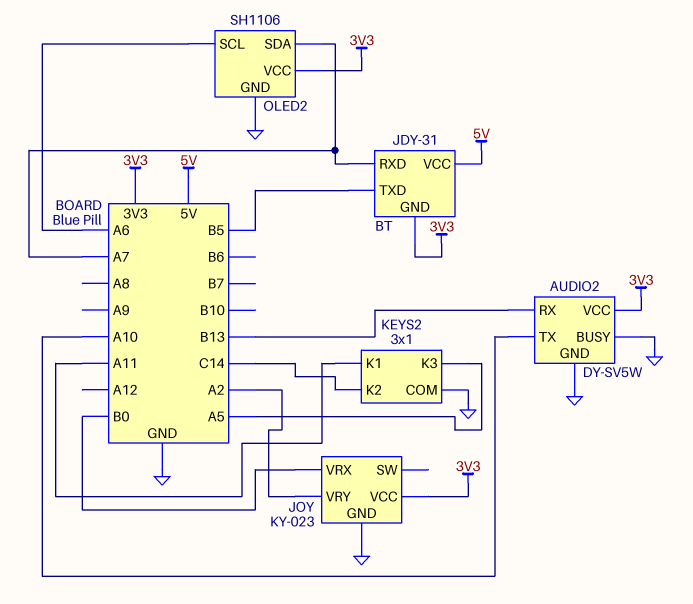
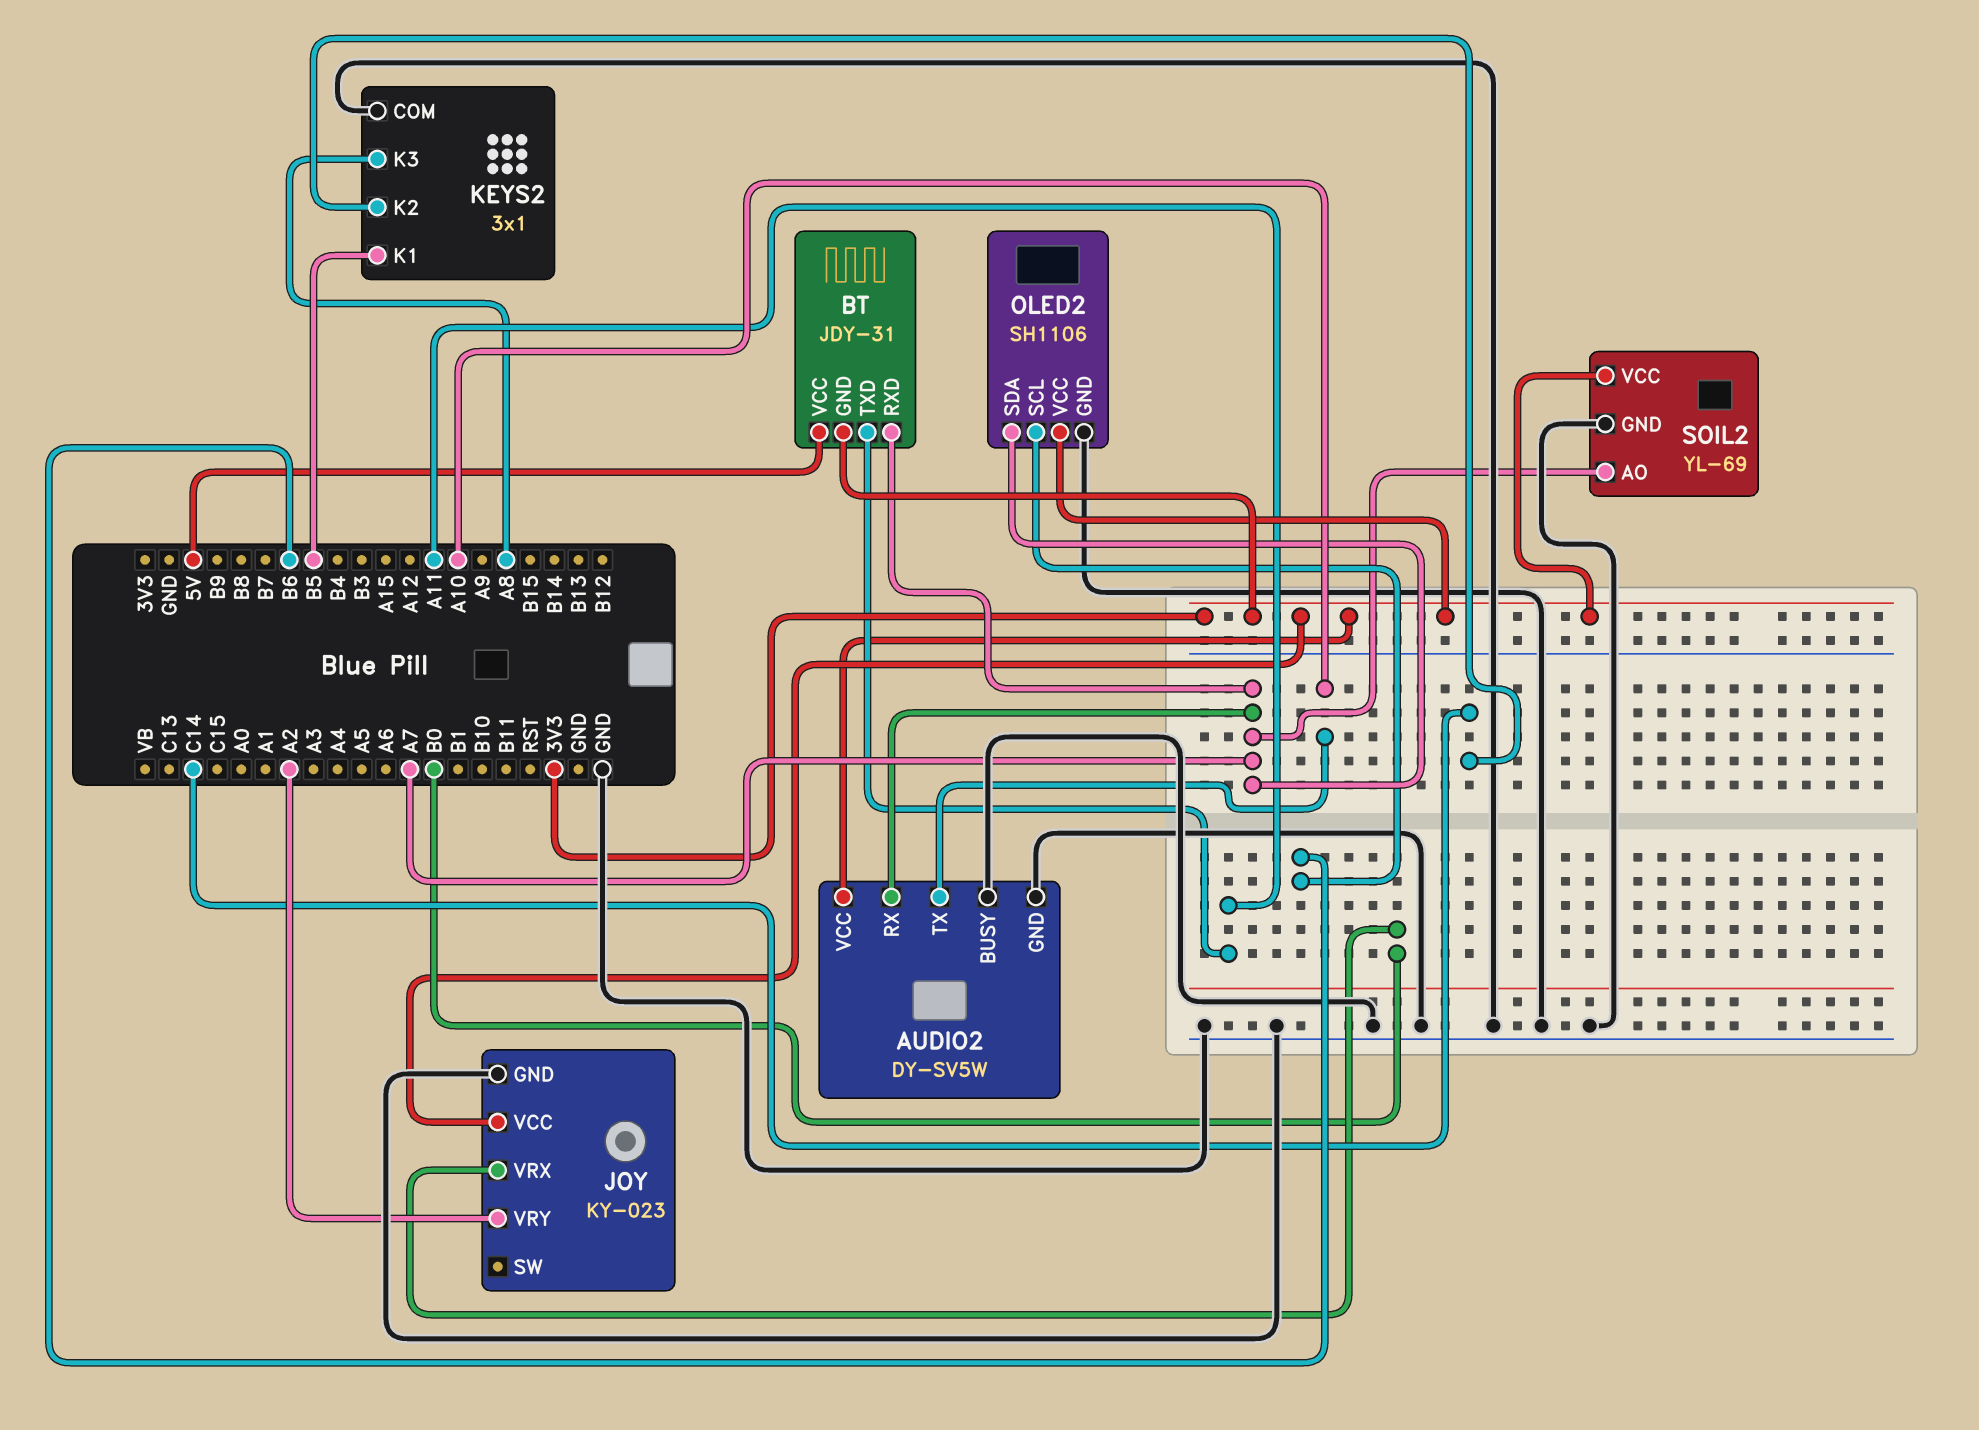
AUDIO2 pin RX: B13 -> A7
BT pin TXD: B5 -> A11
KEYS2 pin K1: A11 -> B5
KEYS2 pin K3: A5 -> A8
OLED2 pin SCL: A6 -> B6
SOIL2: none -> YL-69
SOIL2 pin AO: none -> A7
SOIL2 pin GND: none -> GND
SOIL2 pin VCC: none -> 3V3

